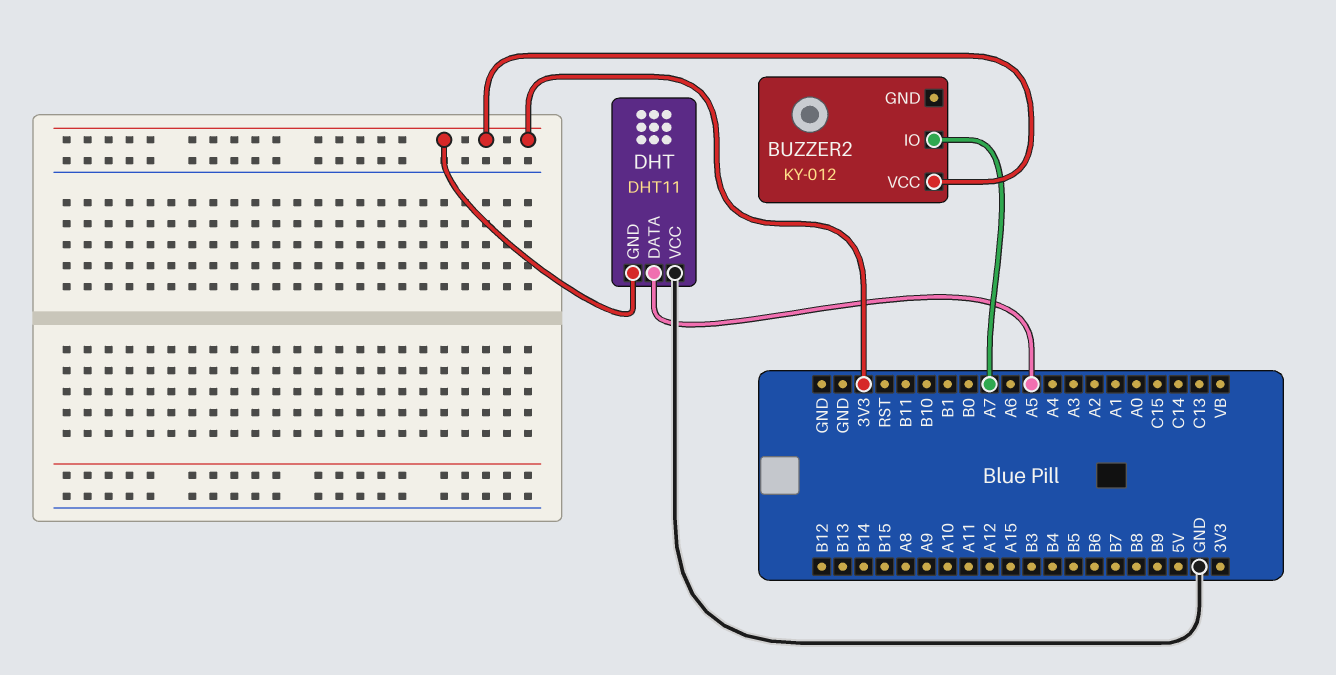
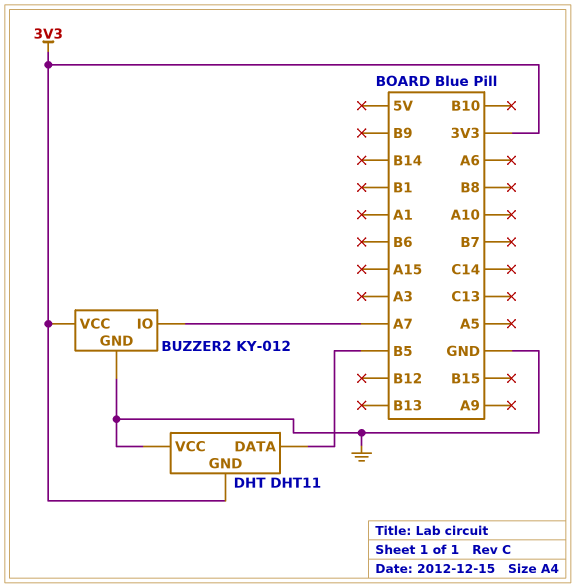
BUZZER2 pin GND: none -> GND
DHT pin DATA: A5 -> B5

